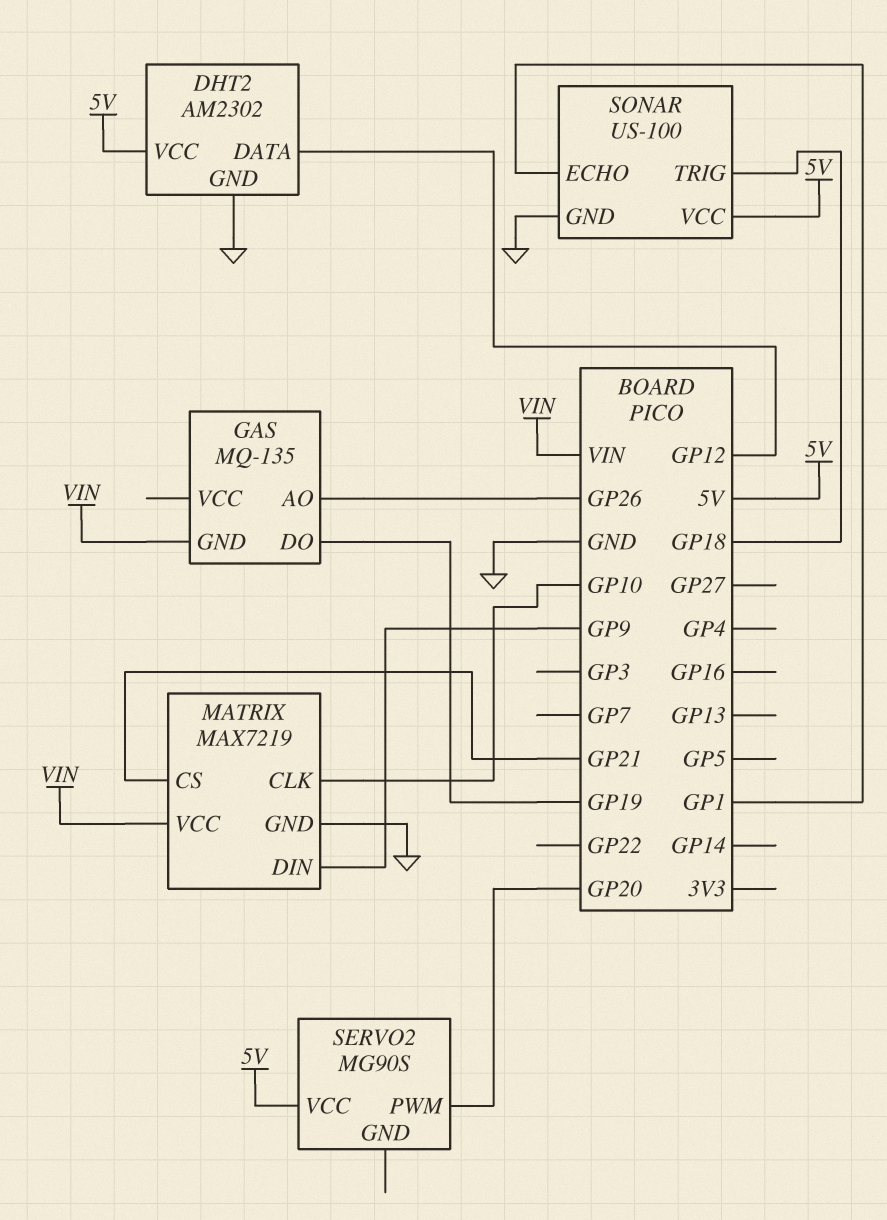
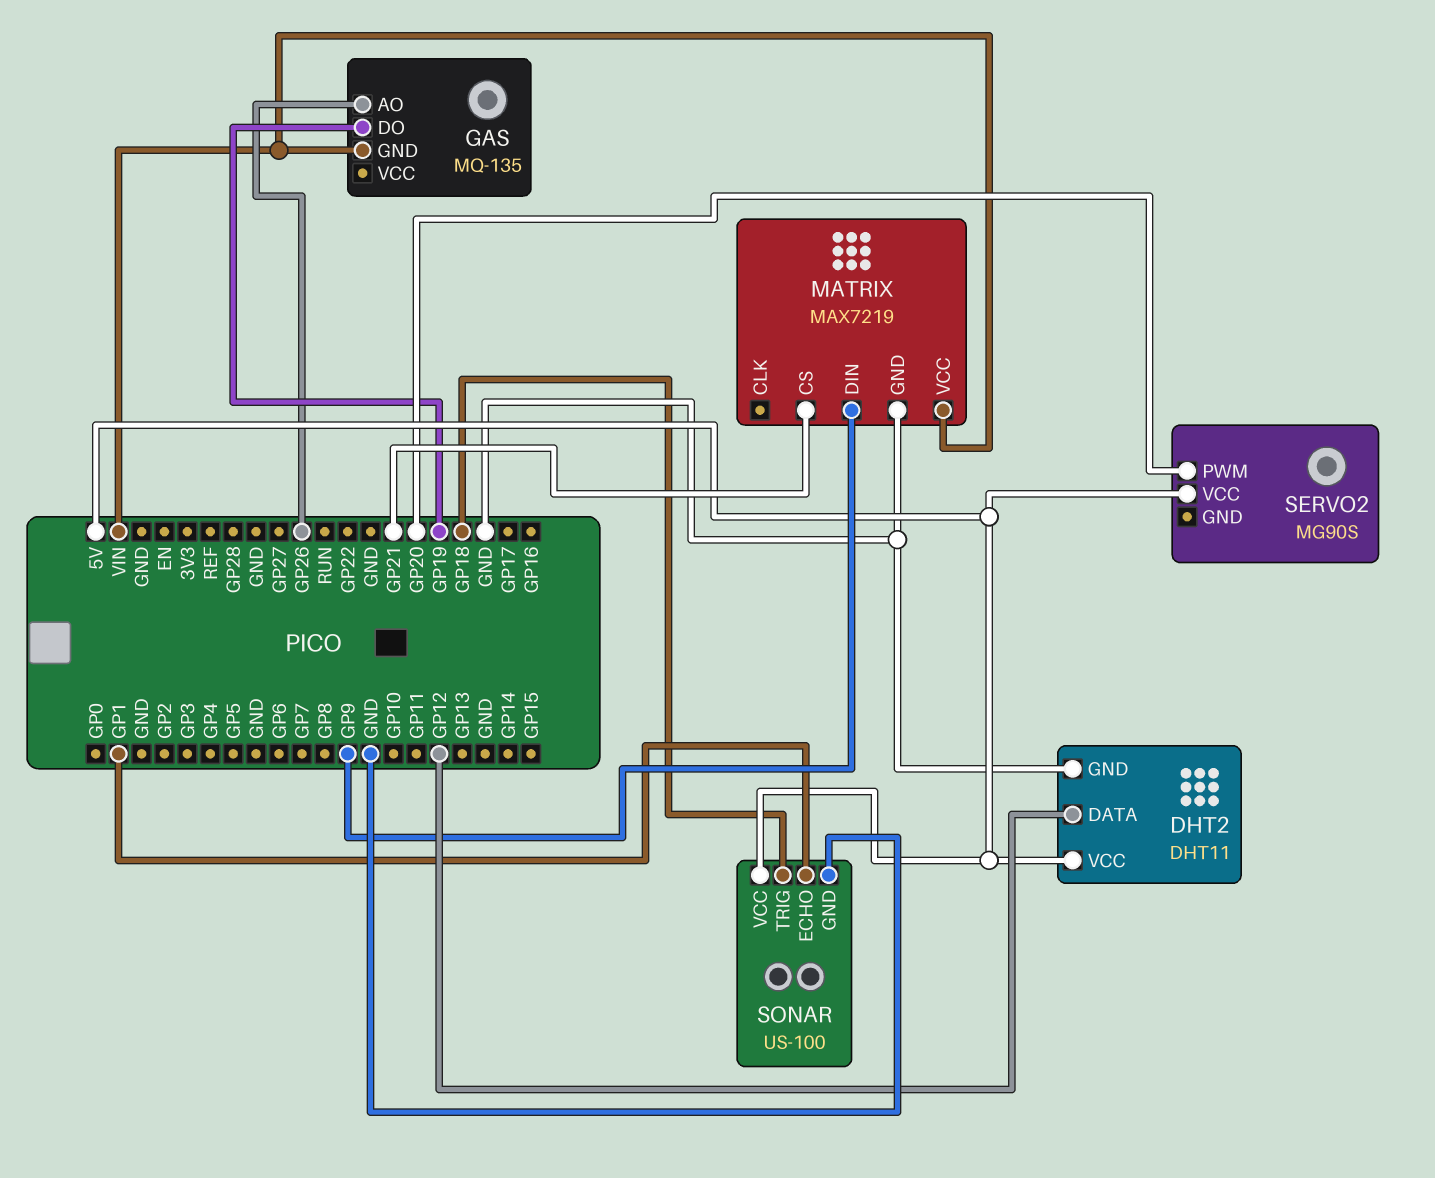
DHT2: AM2302 -> DHT11
MATRIX pin CLK: GP10 -> none

